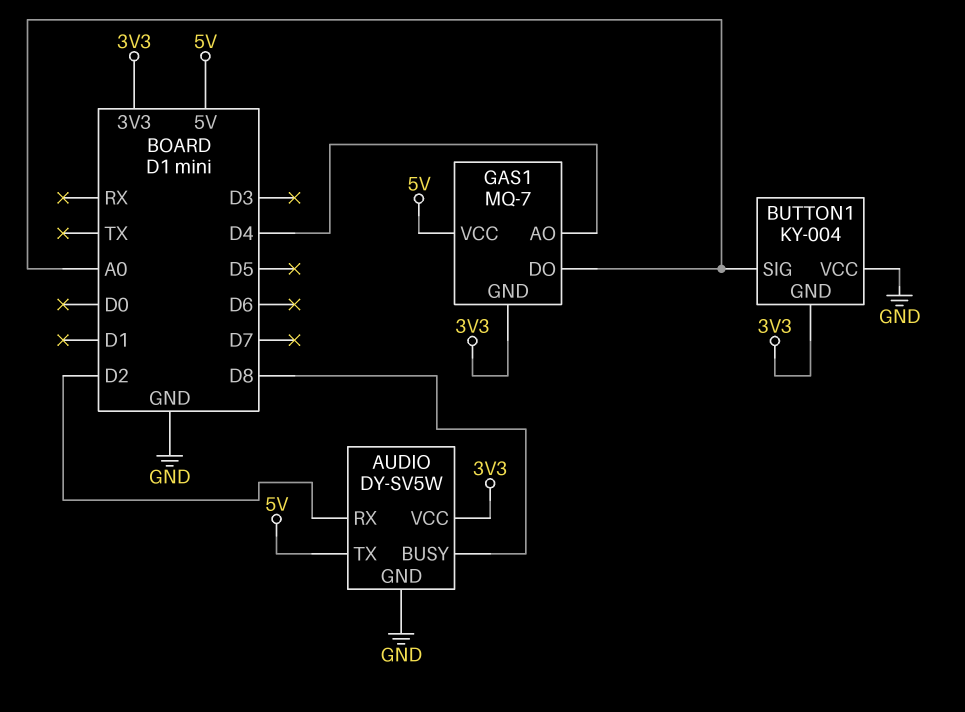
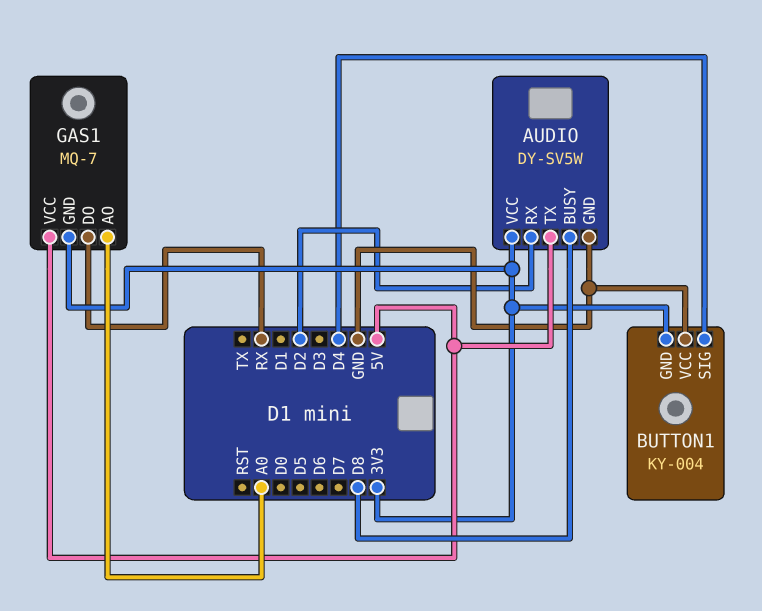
BUTTON1 pin SIG: A0 -> D4
GAS1 pin AO: D4 -> A0
GAS1 pin DO: A0 -> RX

